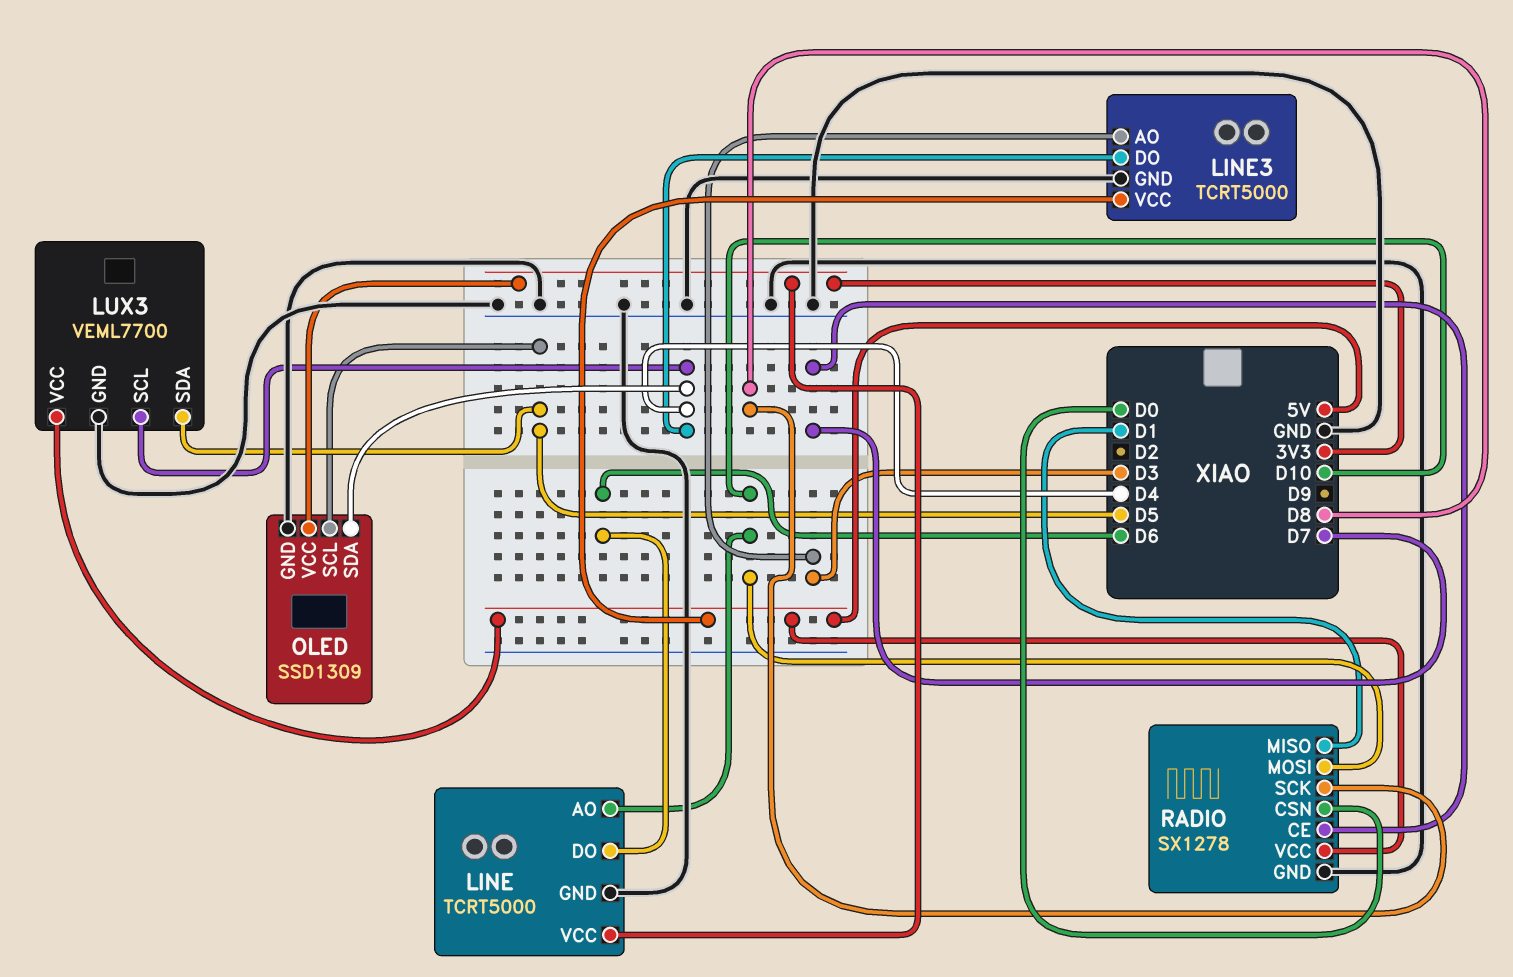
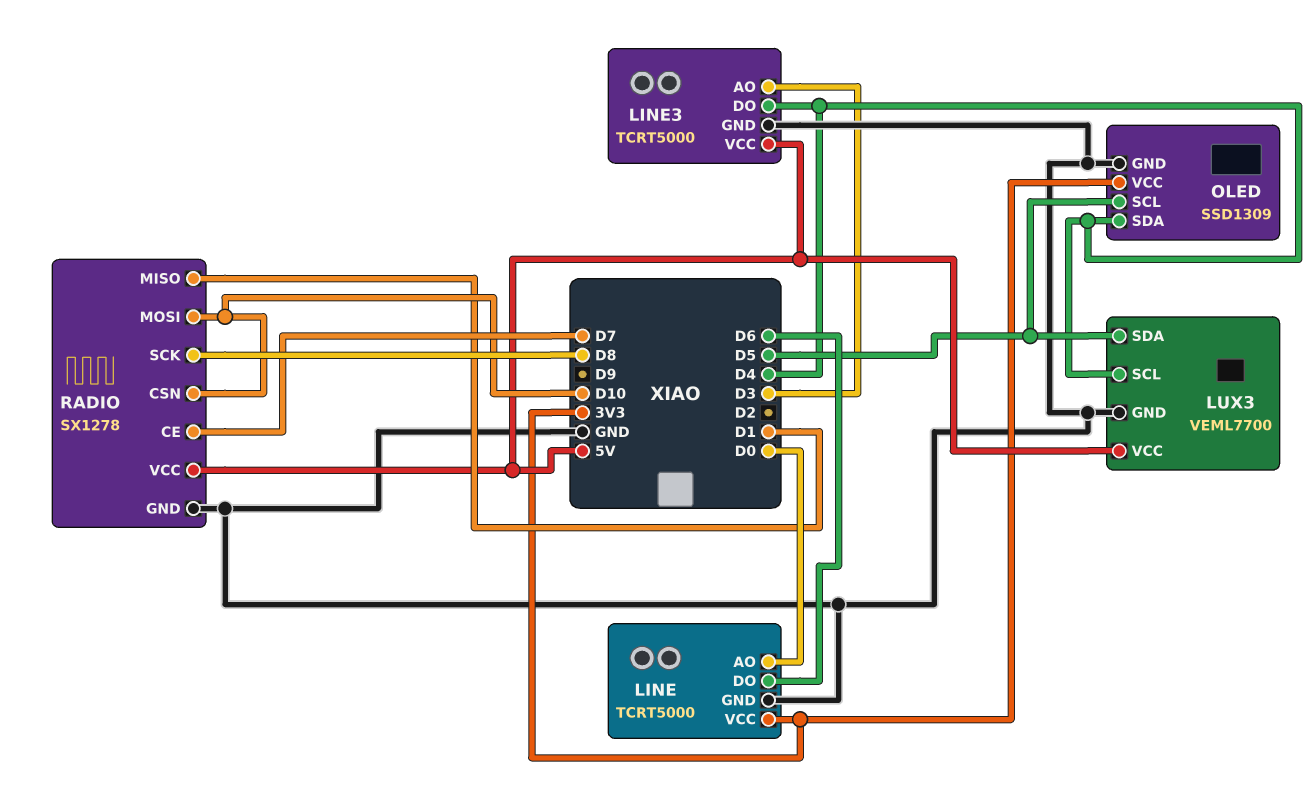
LINE pin AO: D10 -> D0
RADIO pin CSN: D0 -> D10

